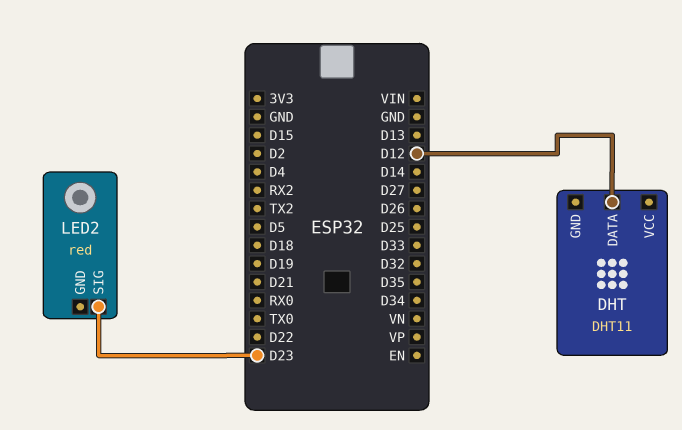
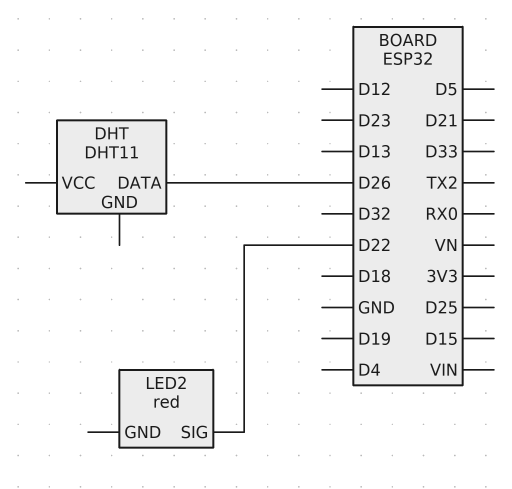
DHT pin DATA: D12 -> D26
LED2 pin SIG: D23 -> D22

